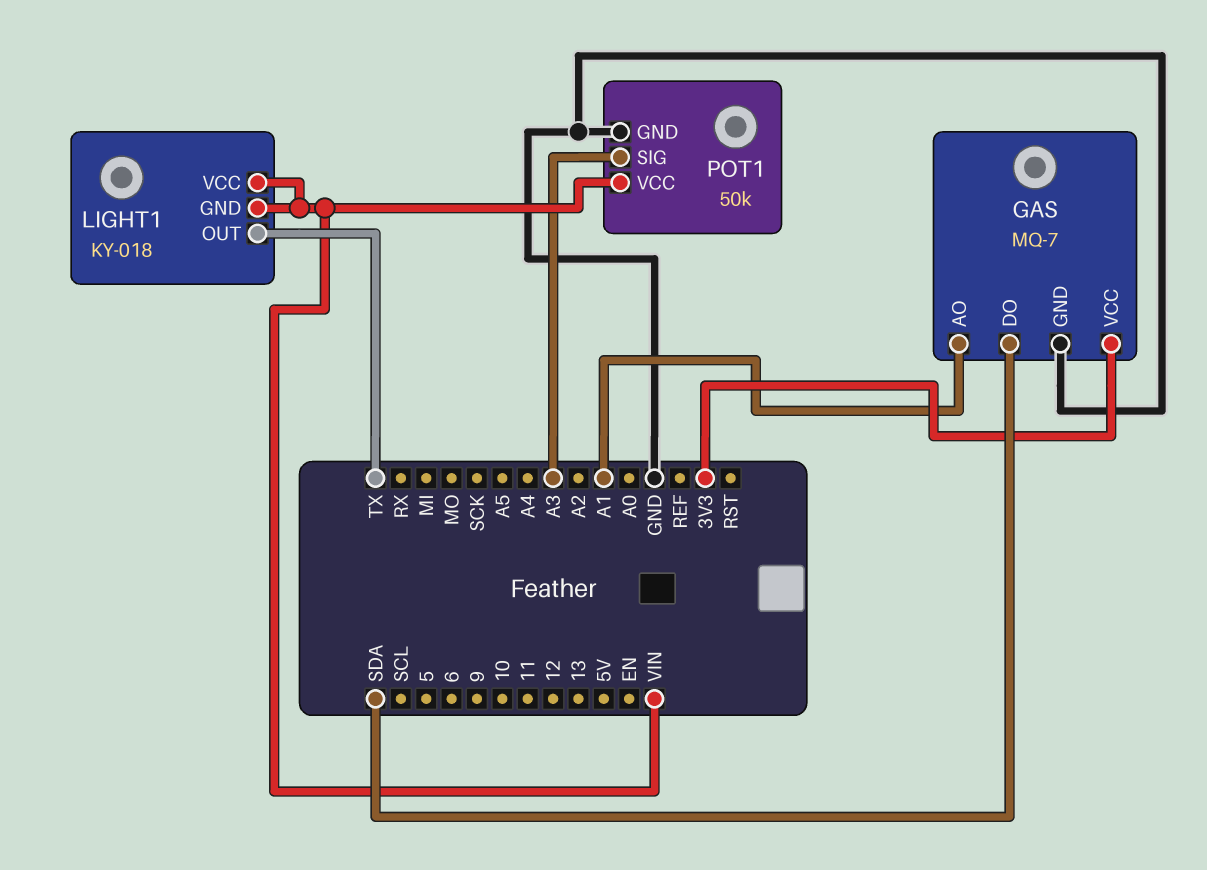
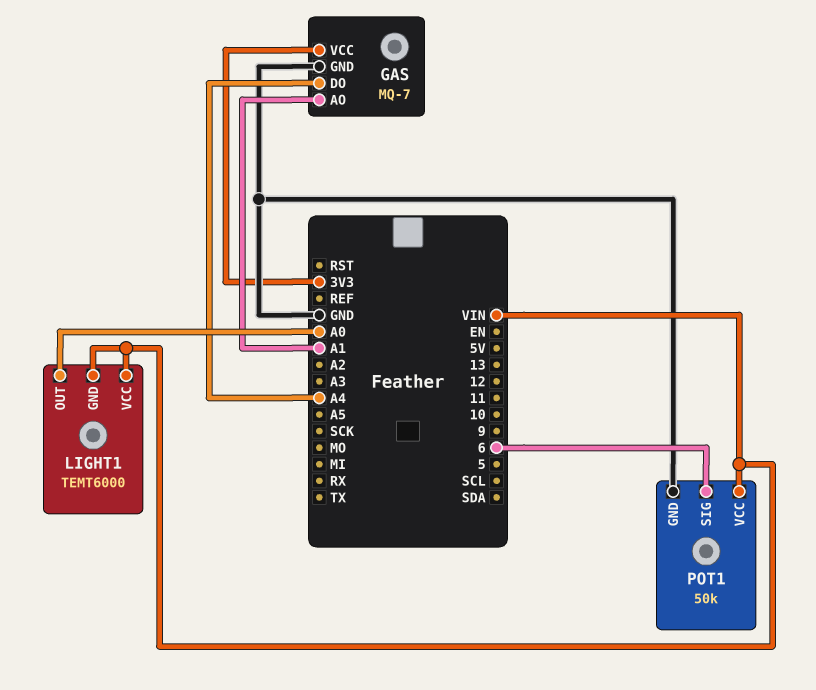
GAS pin DO: SDA -> A4
LIGHT1: KY-018 -> TEMT6000
LIGHT1 pin OUT: TX -> A0
POT1 pin SIG: A3 -> 6

